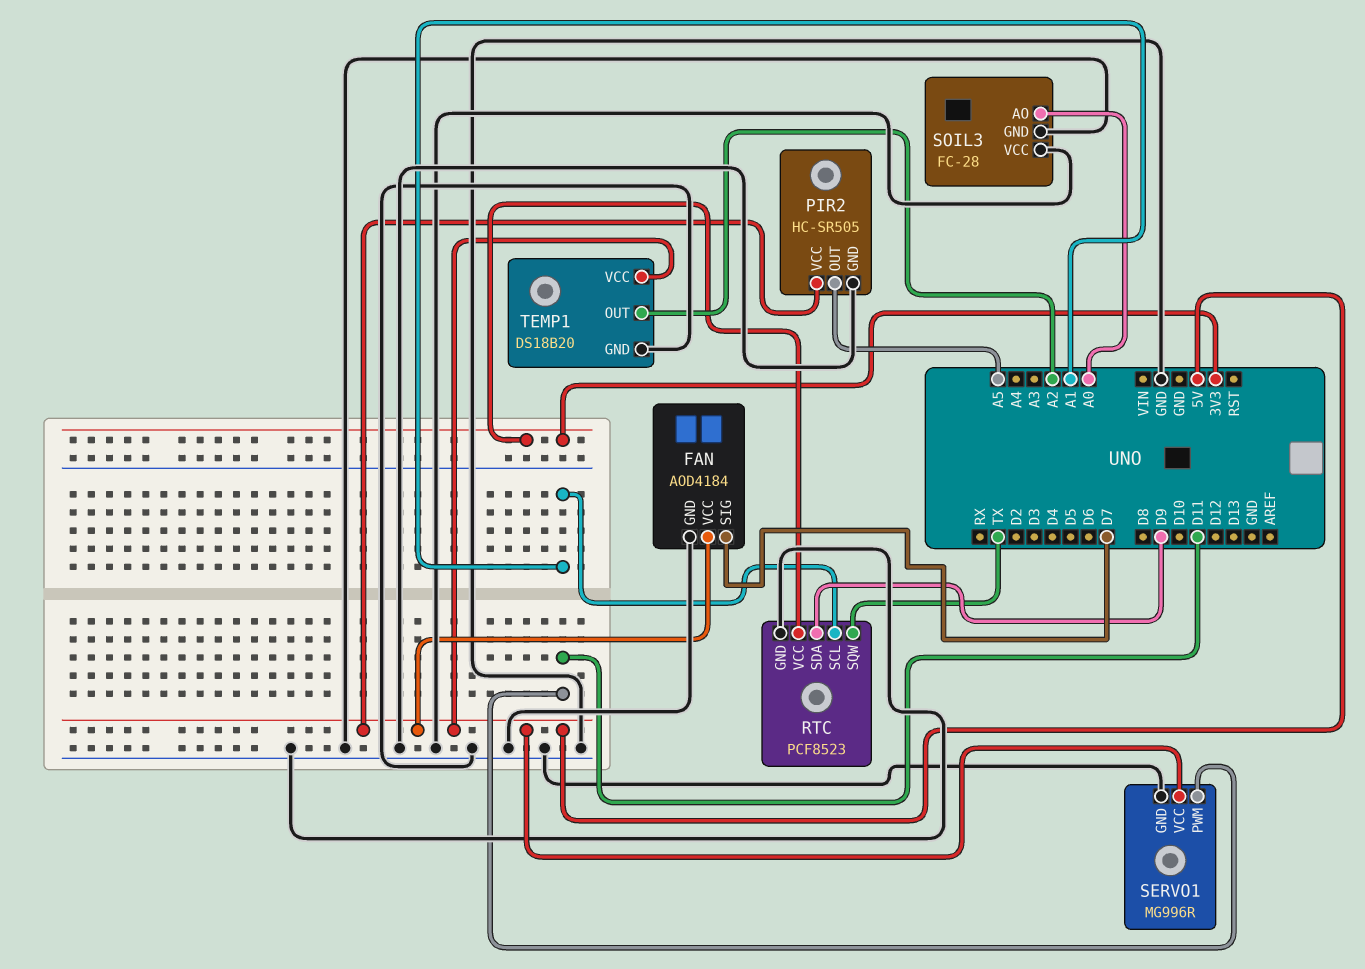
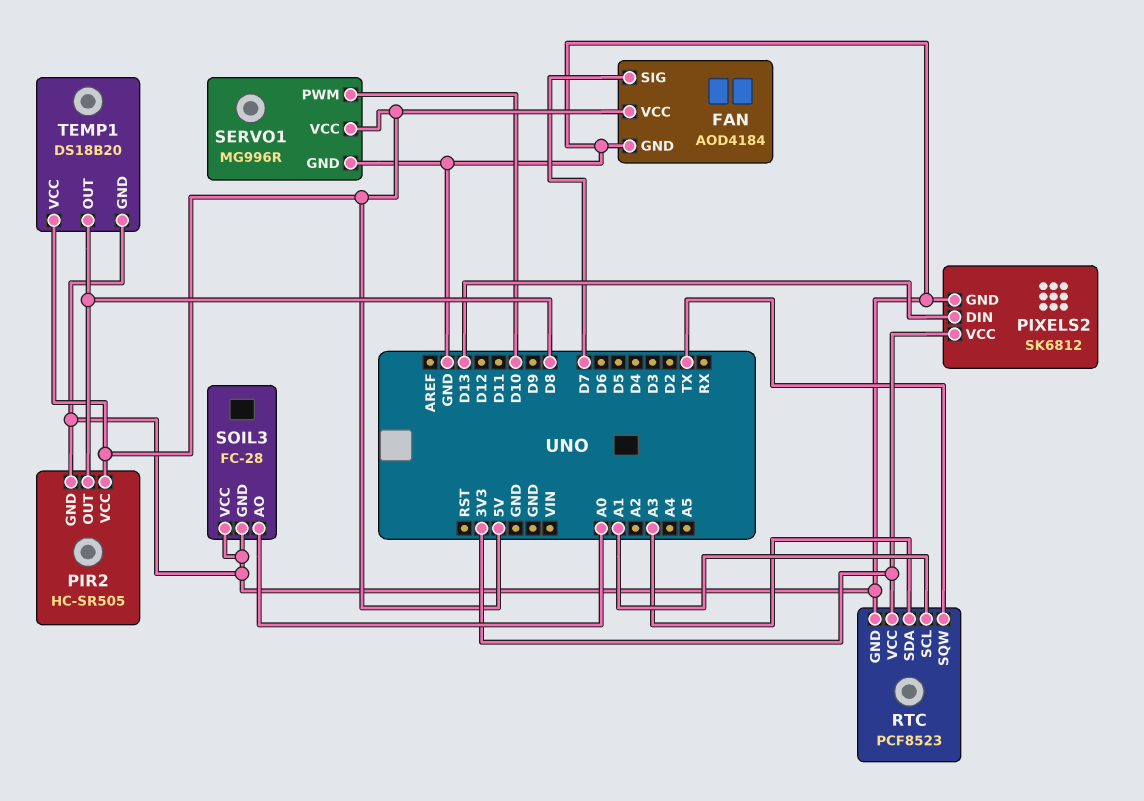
PIR2 pin OUT: A5 -> D8
PIXELS2: none -> SK6812
PIXELS2 pin DIN: none -> D13
PIXELS2 pin GND: none -> GND
PIXELS2 pin VCC: none -> 3V3
RTC pin SDA: D9 -> A3
SERVO1 pin PWM: D11 -> D10
TEMP1 pin OUT: A2 -> D8

